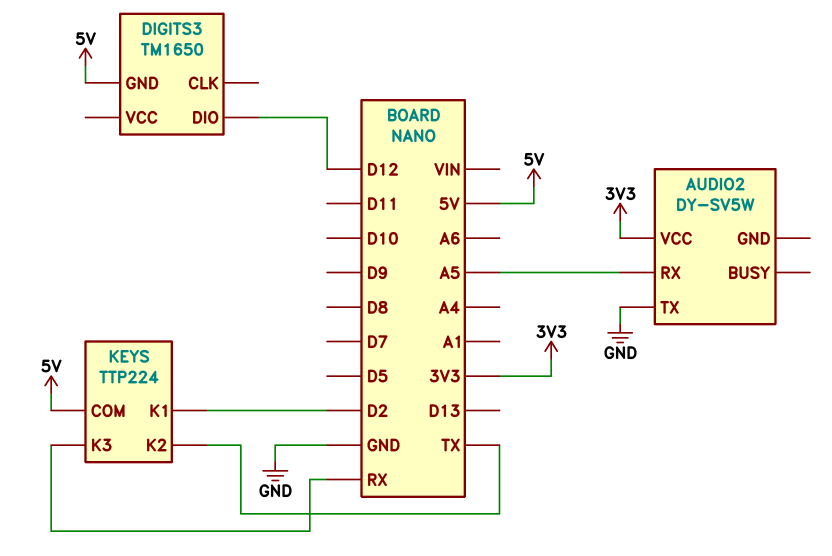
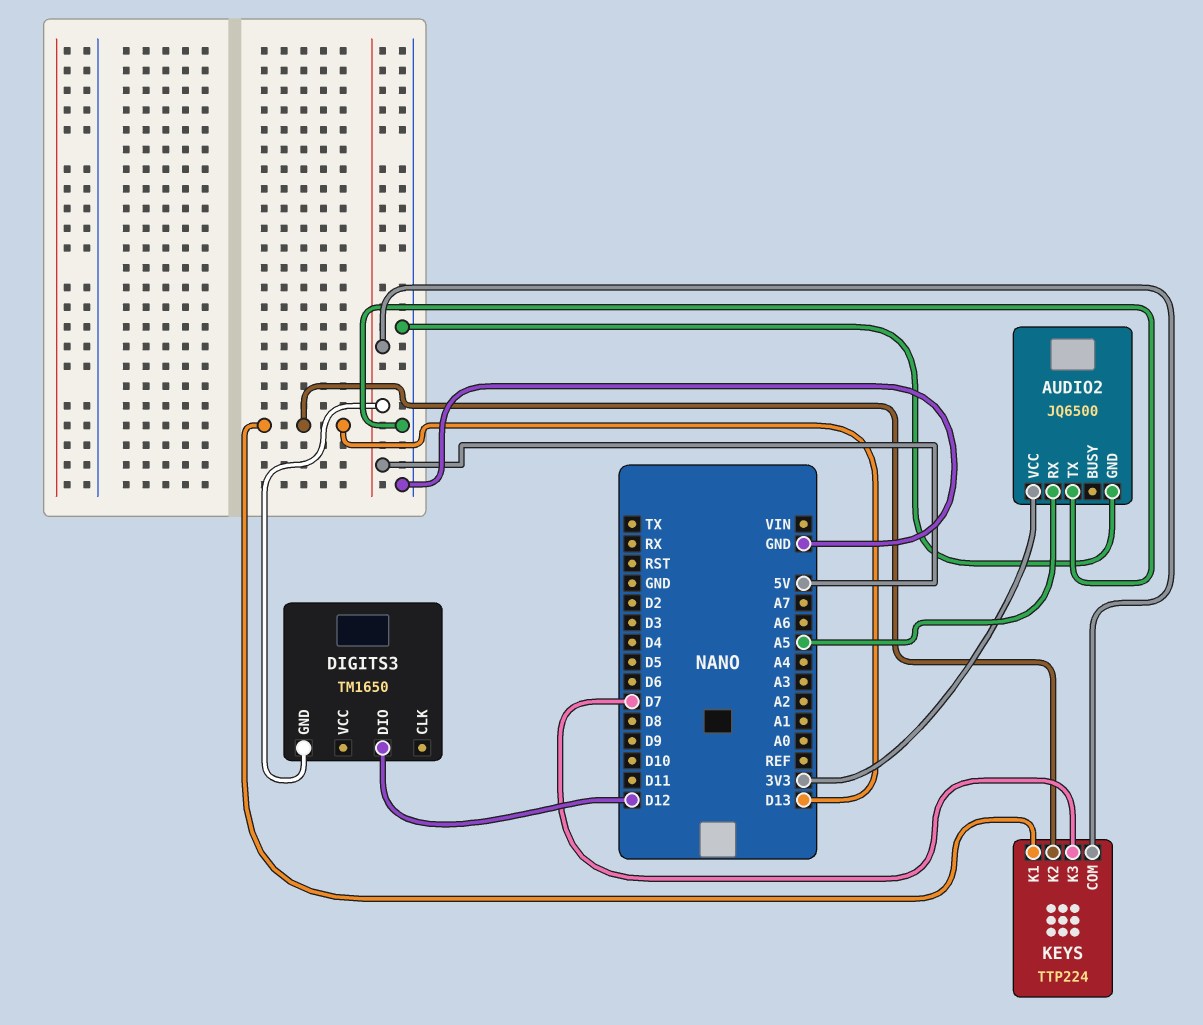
AUDIO2: DY-SV5W -> JQ6500
AUDIO2 pin GND: none -> GND
KEYS pin K1: D2 -> D13
KEYS pin K2: TX -> D13
KEYS pin K3: RX -> D7

